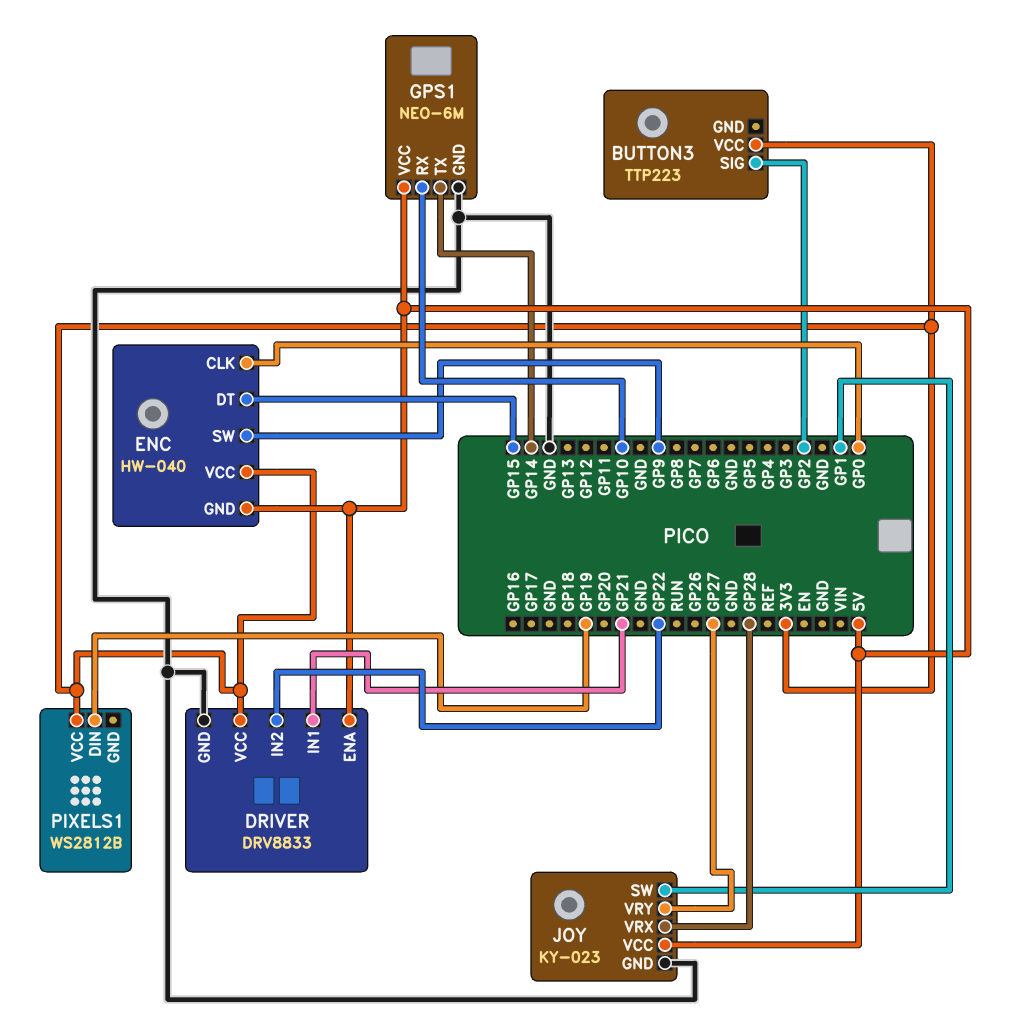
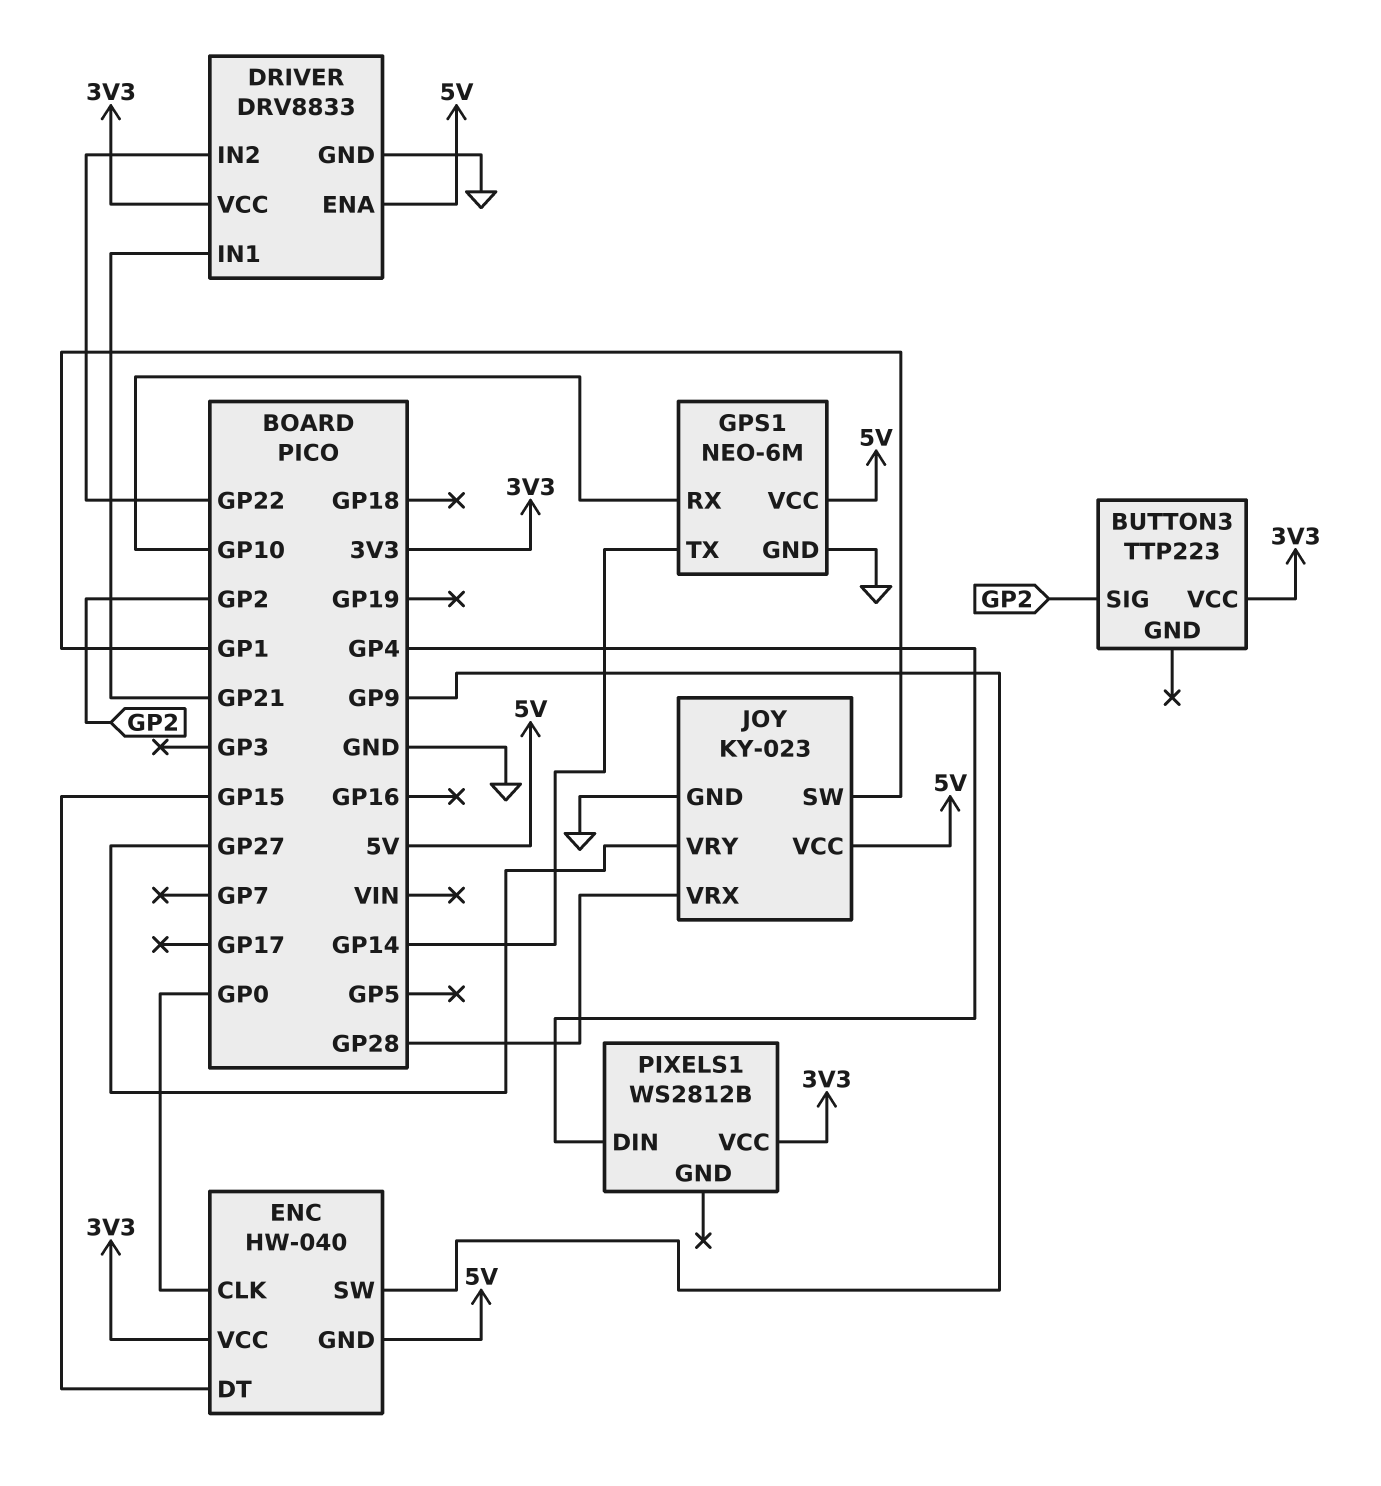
PIXELS1 pin DIN: GP19 -> GP4

